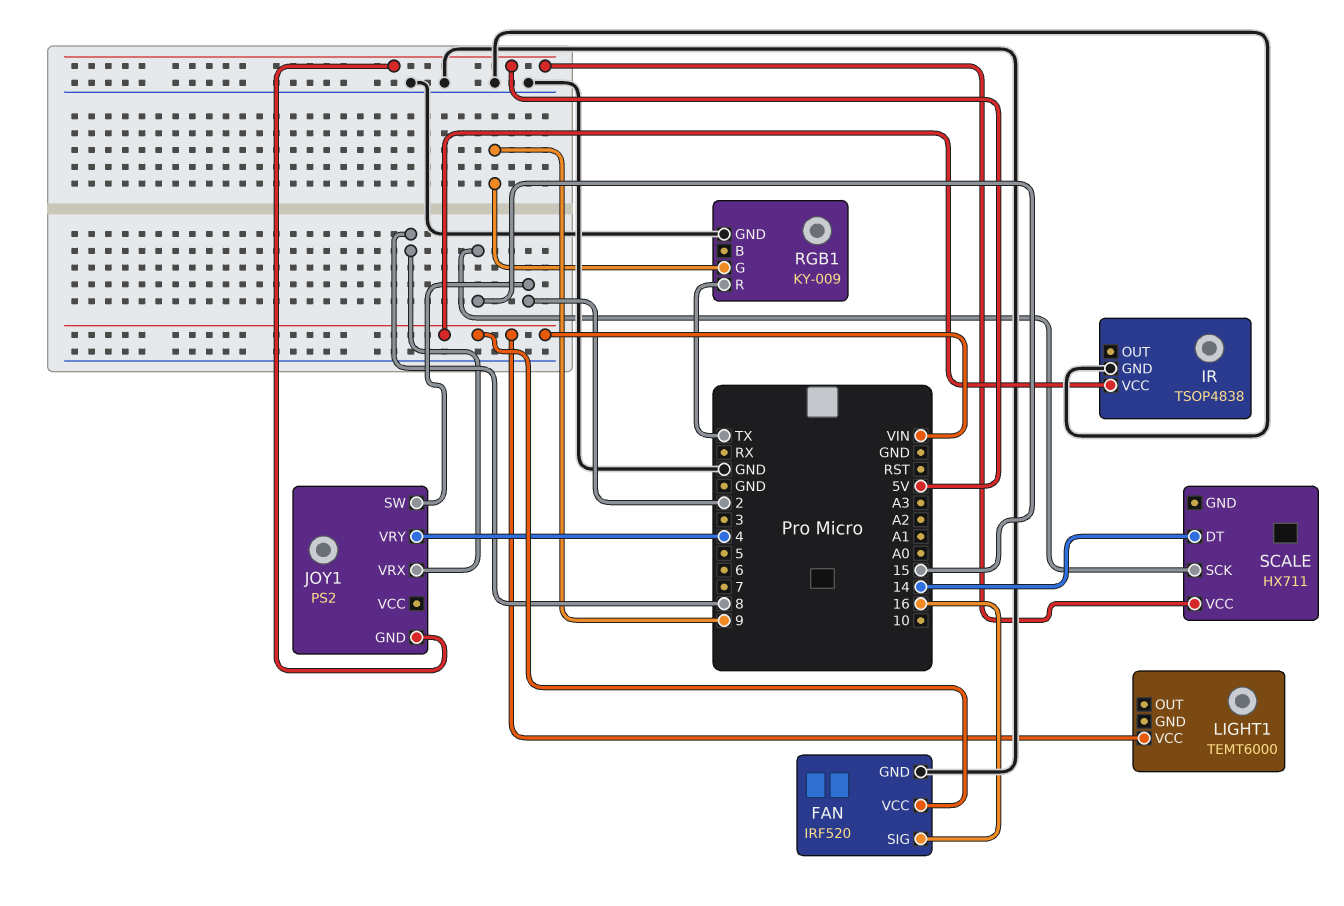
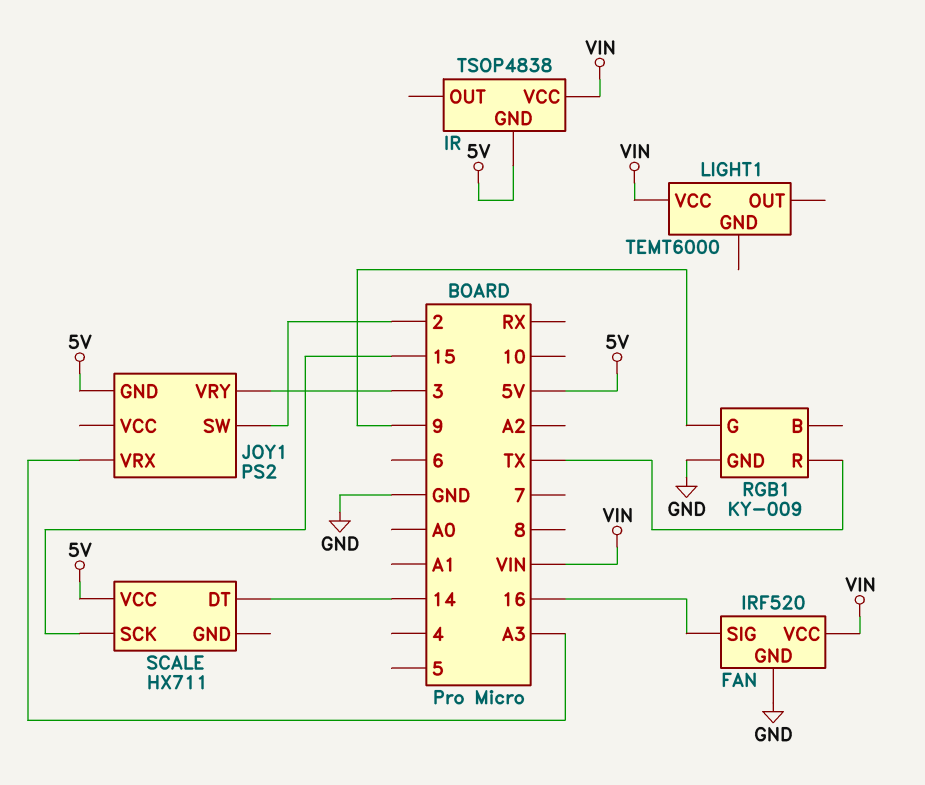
IR pin GND: GND -> 5V
JOY1 pin VRX: 8 -> A3
JOY1 pin VRY: 4 -> 3

